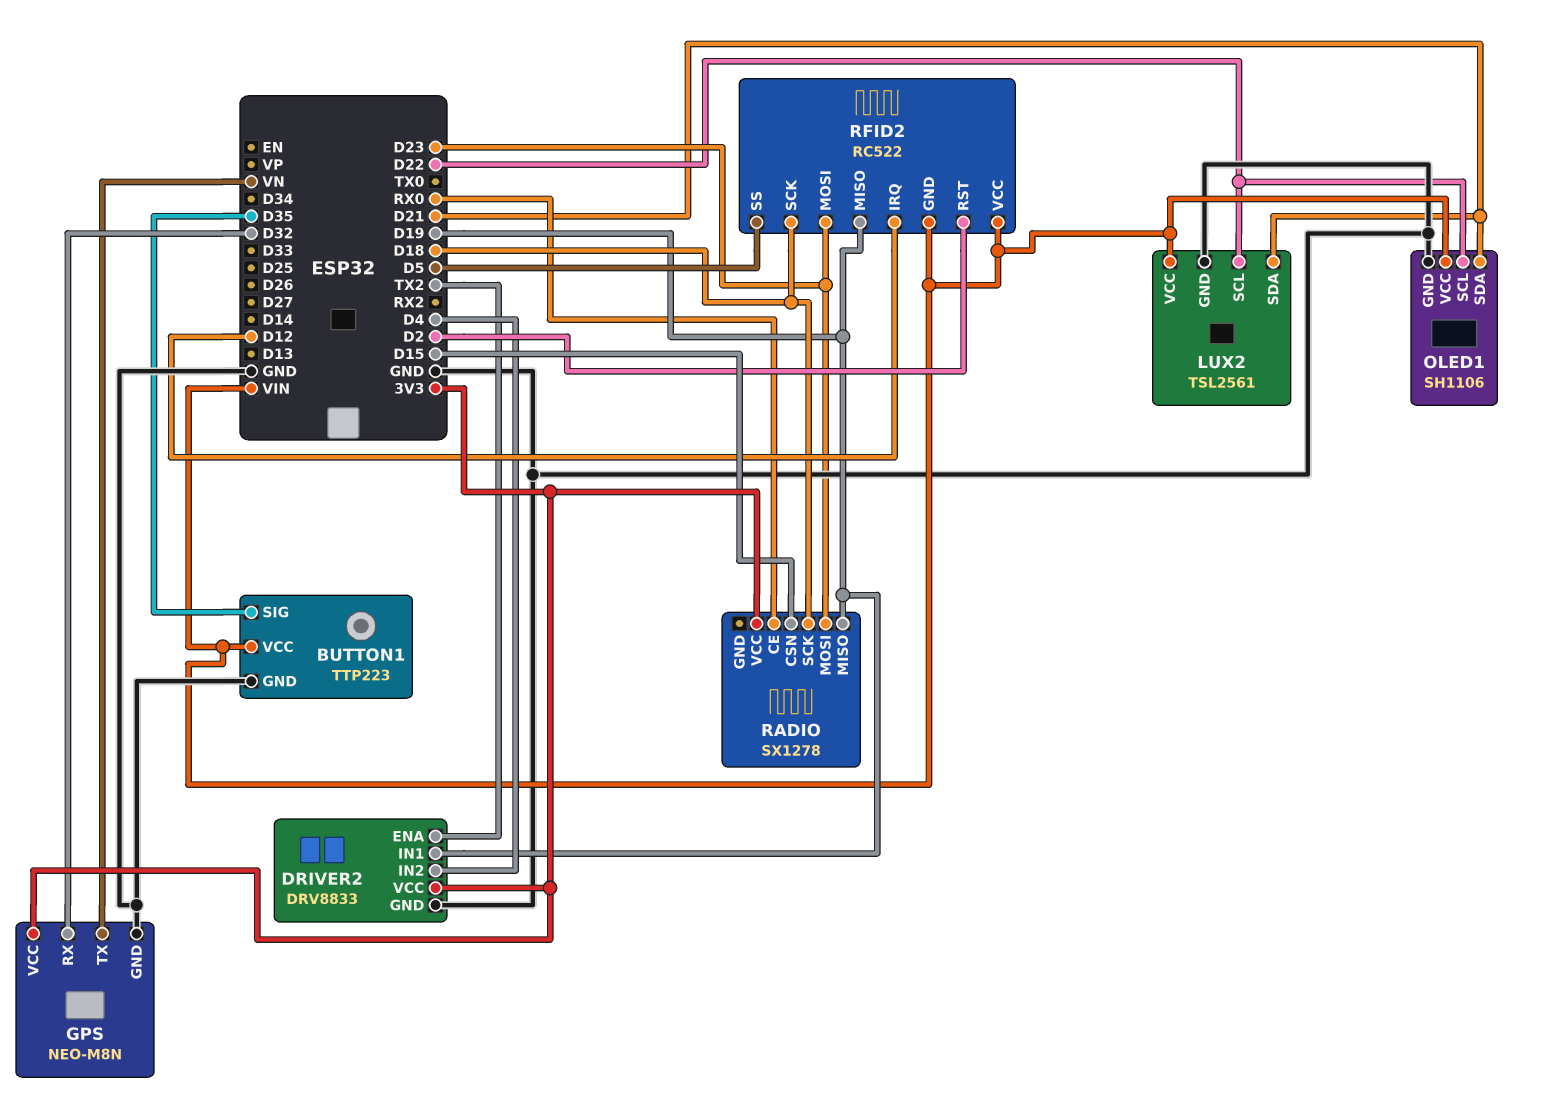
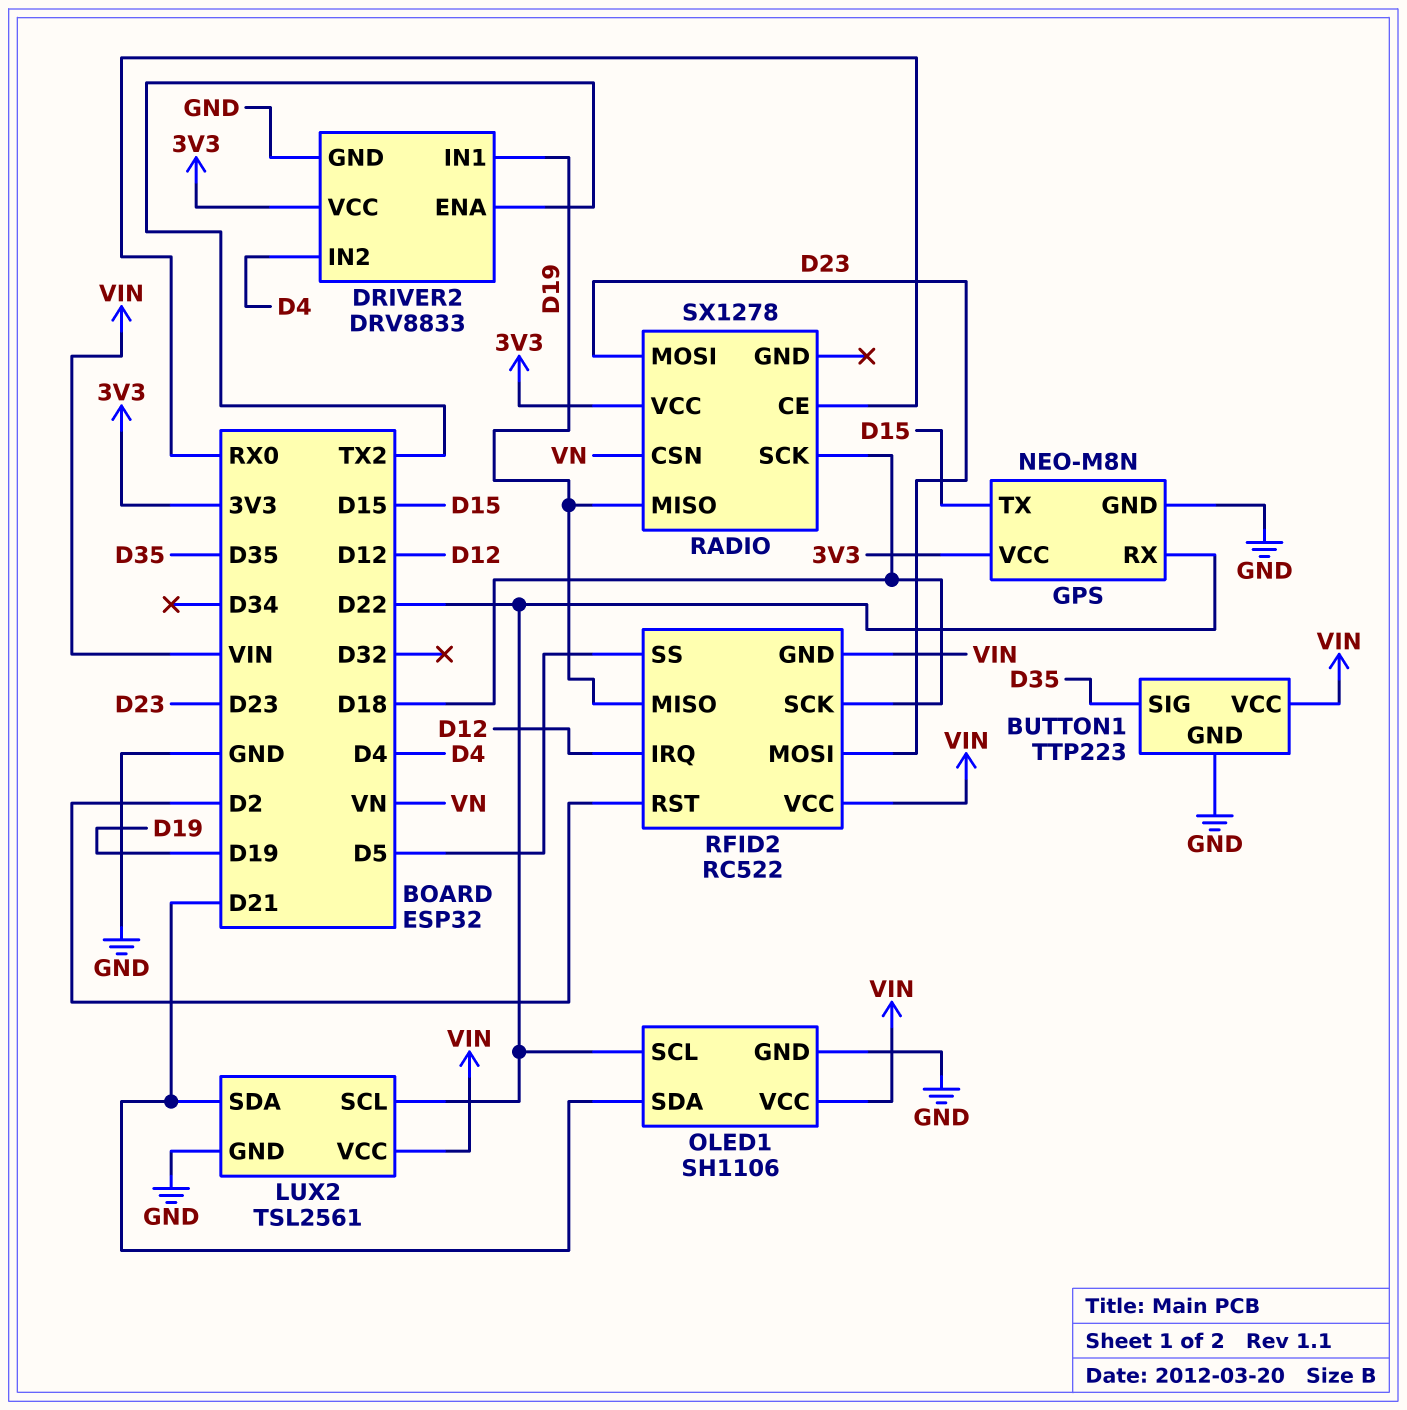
GPS pin RX: D32 -> D22
GPS pin TX: VN -> D15
RADIO pin CSN: D15 -> VN

